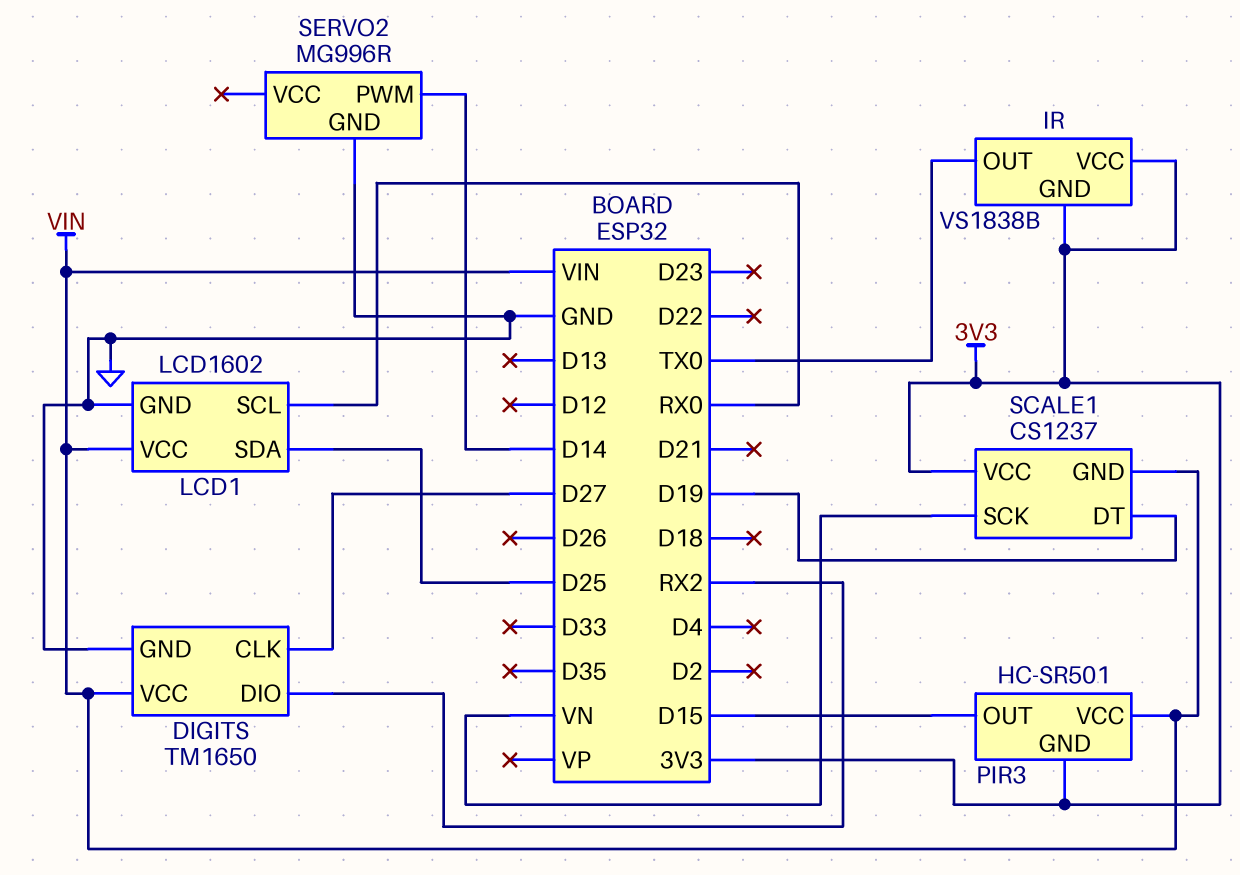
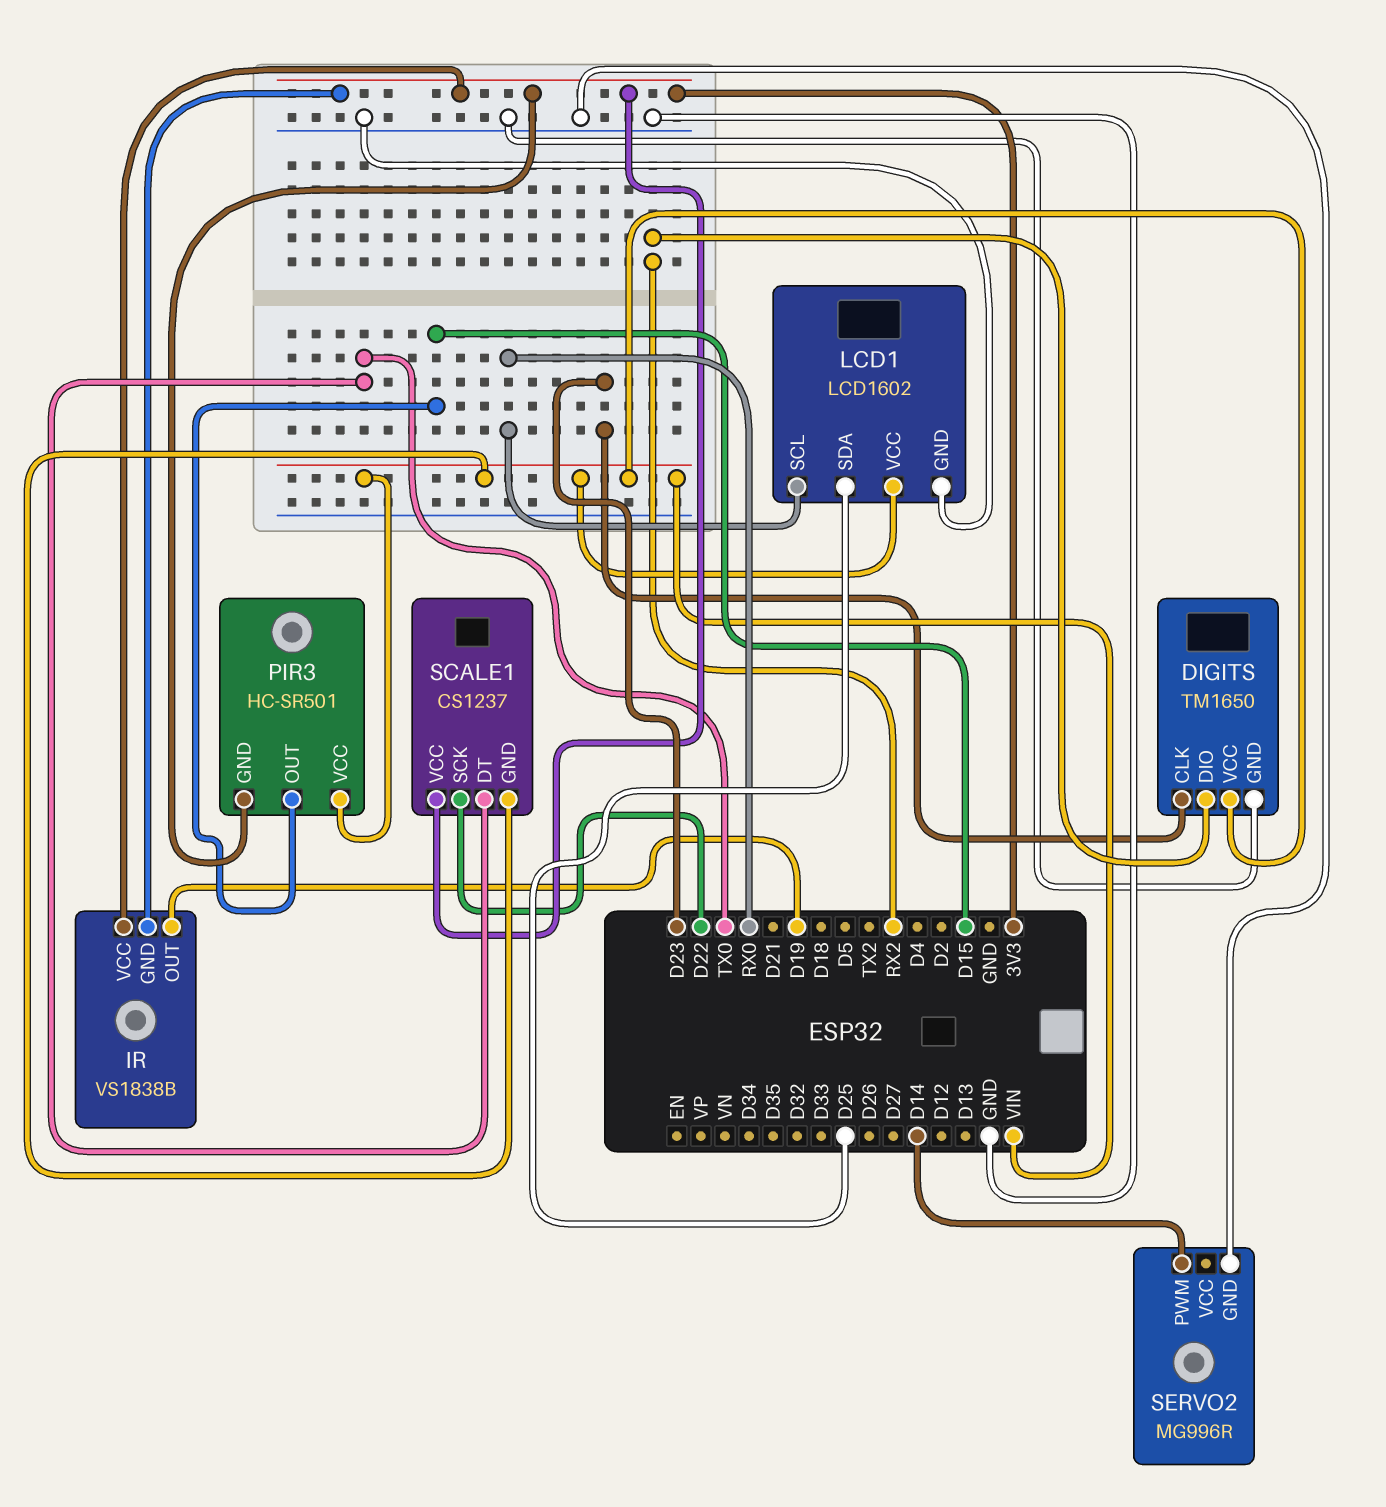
DIGITS pin CLK: D27 -> D23
IR pin OUT: TX0 -> D19
SCALE1 pin DT: D19 -> TX0
SCALE1 pin SCK: VN -> D22

